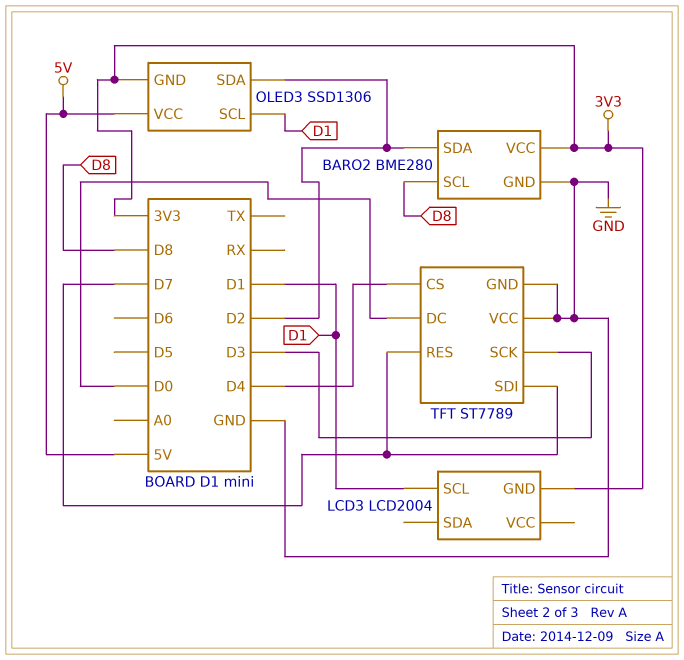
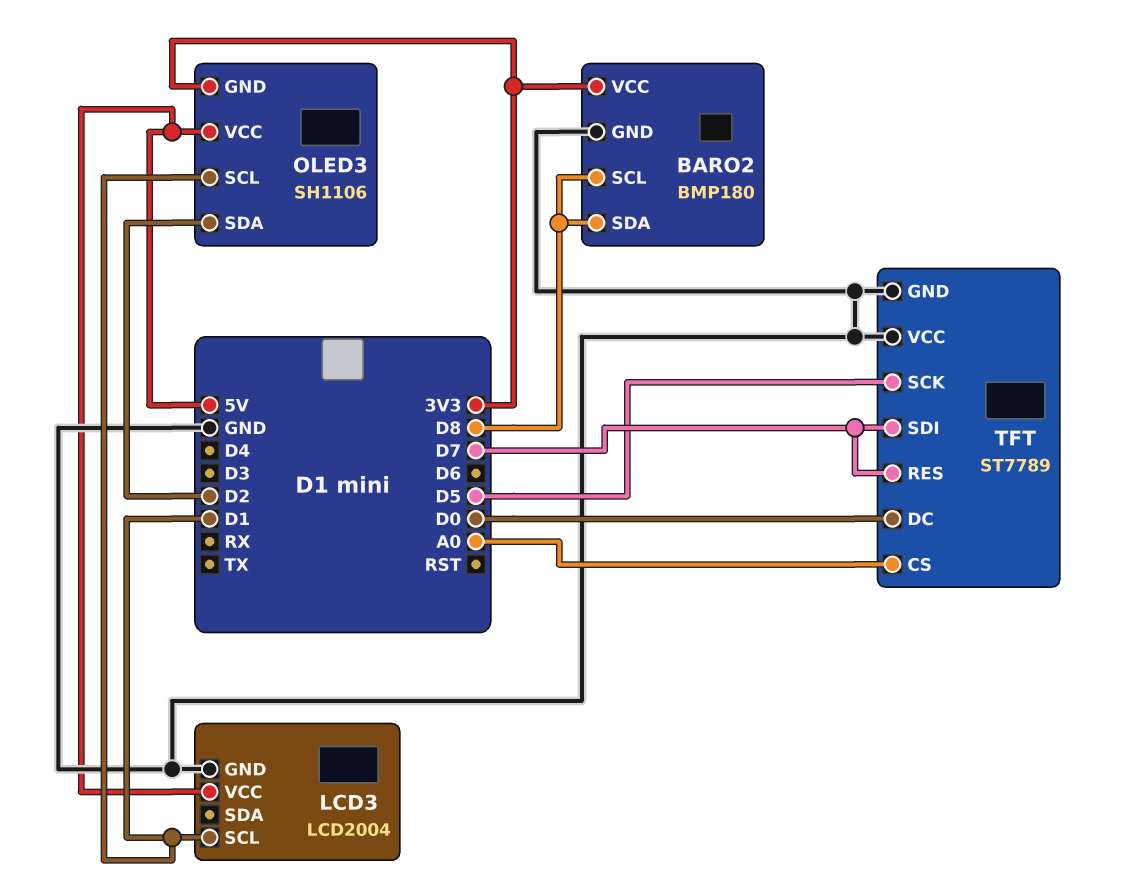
BARO2: BME280 -> BMP180
BARO2 pin SDA: D2 -> D8
LCD3 pin GND: 3V3 -> GND
LCD3 pin VCC: none -> 5V
OLED3: SSD1306 -> SH1106
TFT pin CS: D4 -> A0
TFT pin SCK: D3 -> D5

